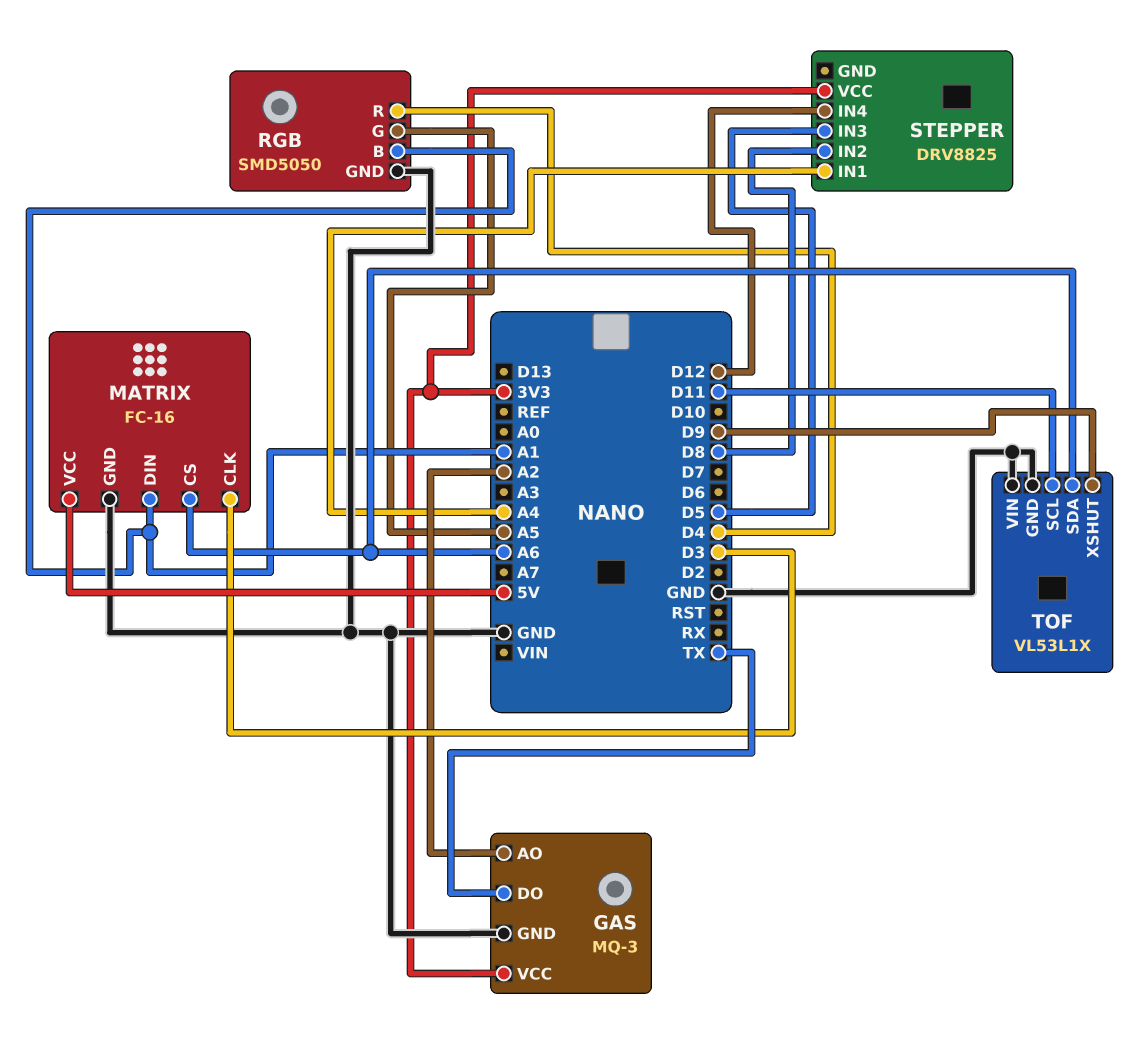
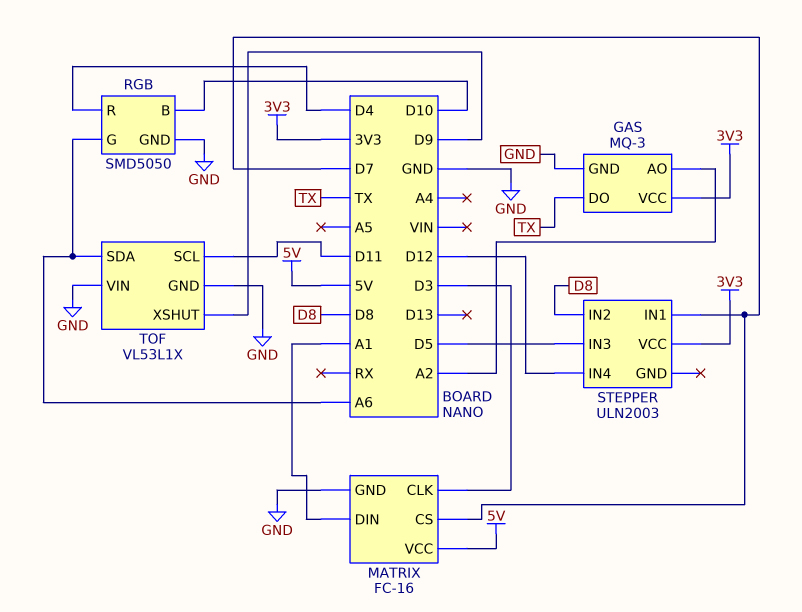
MATRIX pin CS: A6 -> D7
RGB pin B: A1 -> D10
RGB pin G: A5 -> A6
STEPPER: DRV8825 -> ULN2003
STEPPER pin IN1: A4 -> D7

